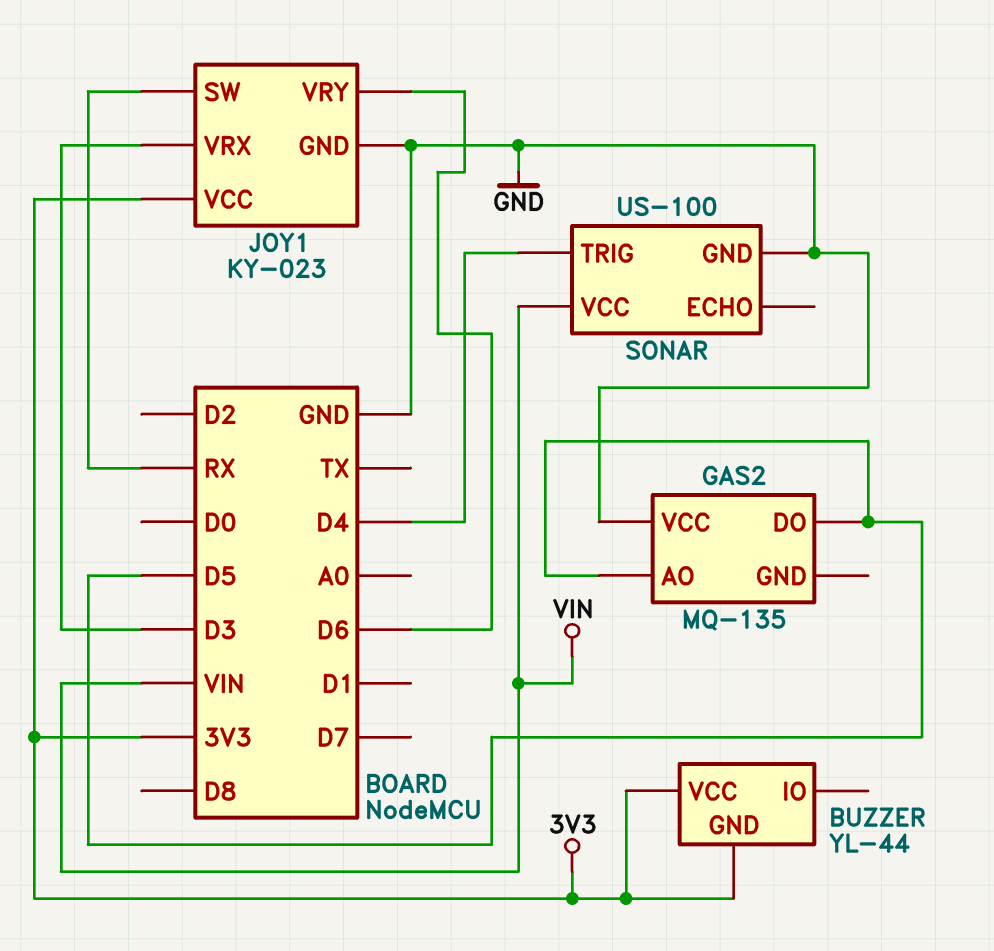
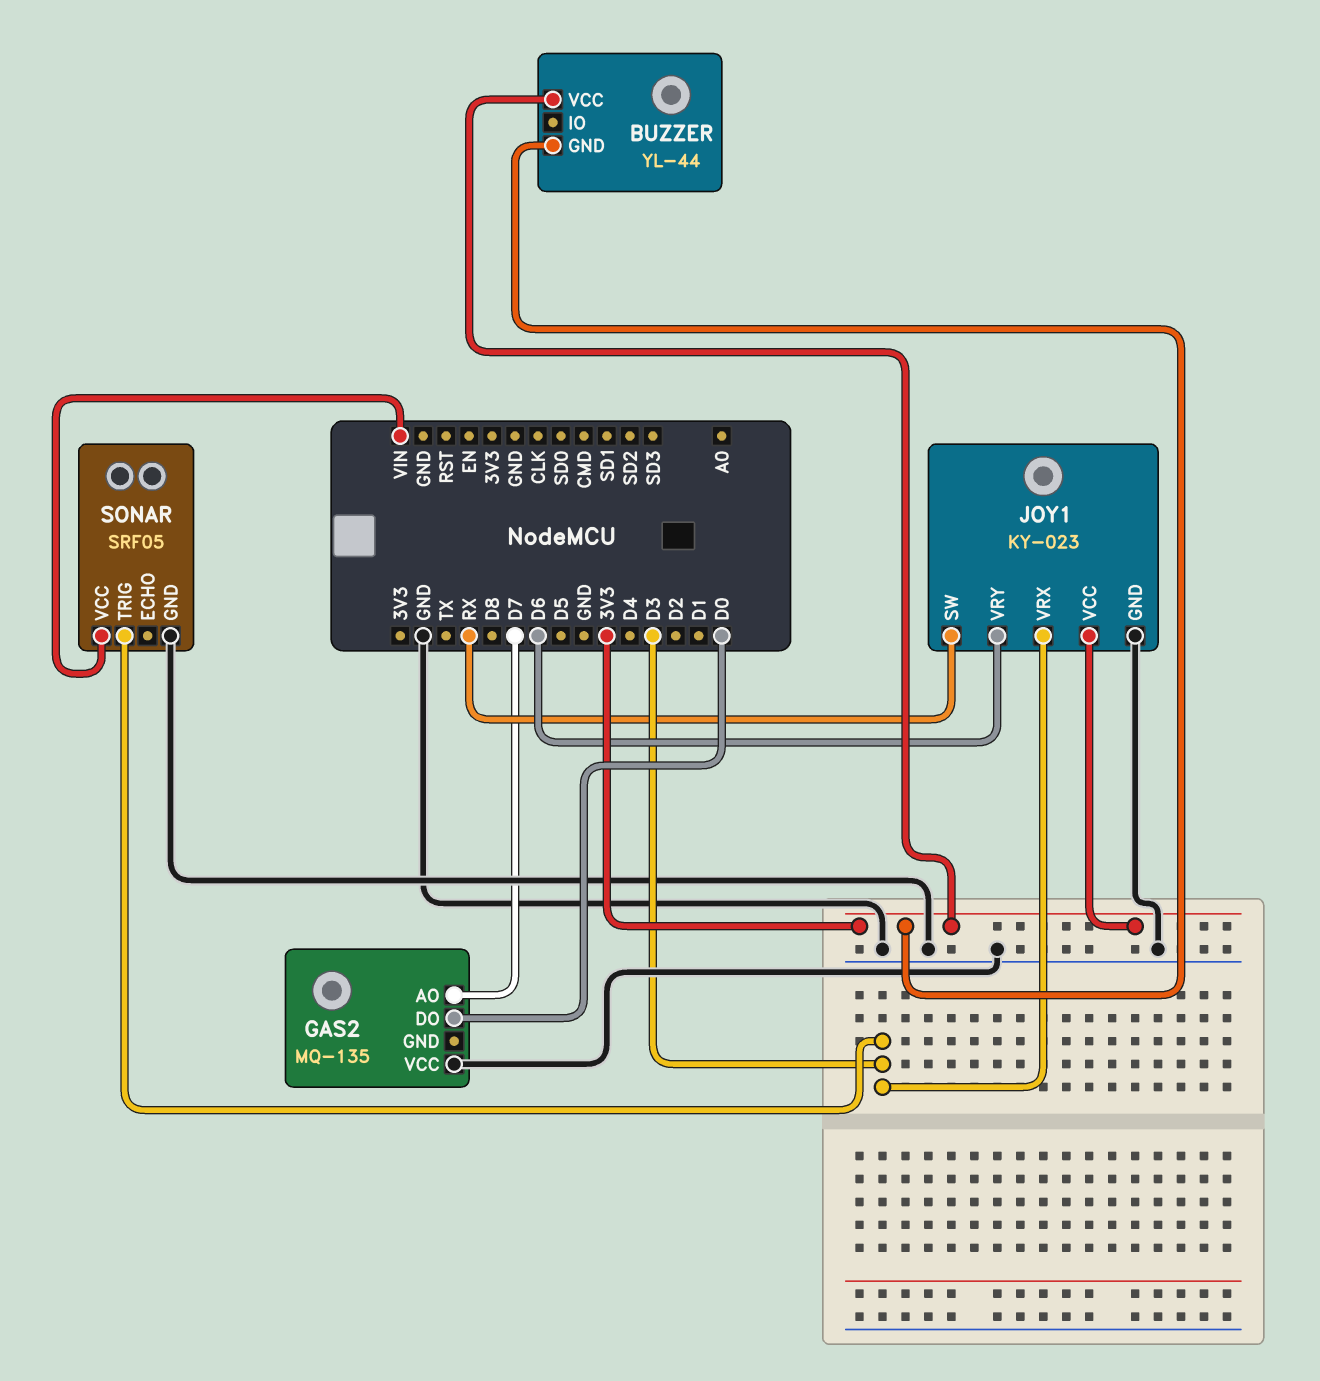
GAS2 pin AO: D5 -> D7
GAS2 pin DO: D5 -> D0
SONAR: US-100 -> SRF05
SONAR pin TRIG: D4 -> D3

